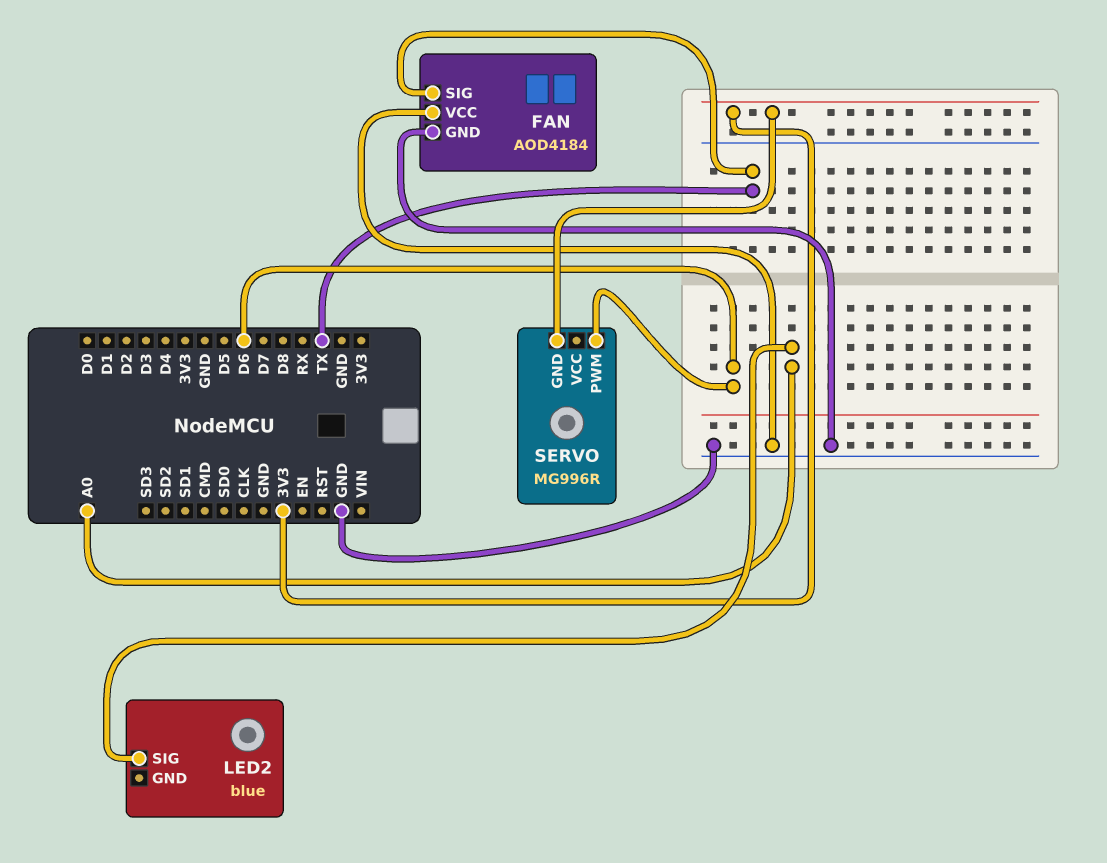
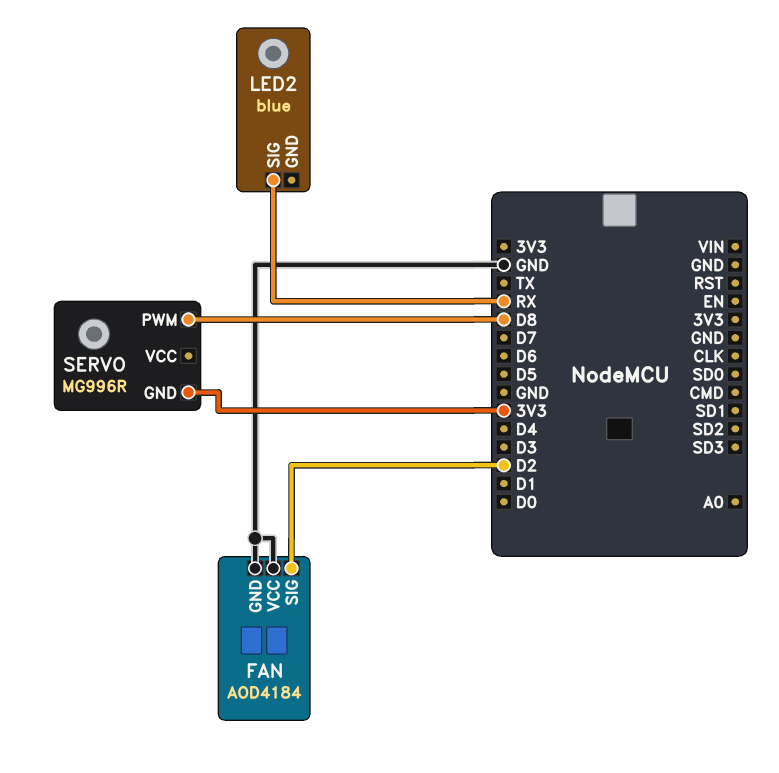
FAN pin SIG: TX -> D2
LED2 pin SIG: A0 -> RX
SERVO pin PWM: D6 -> D8

